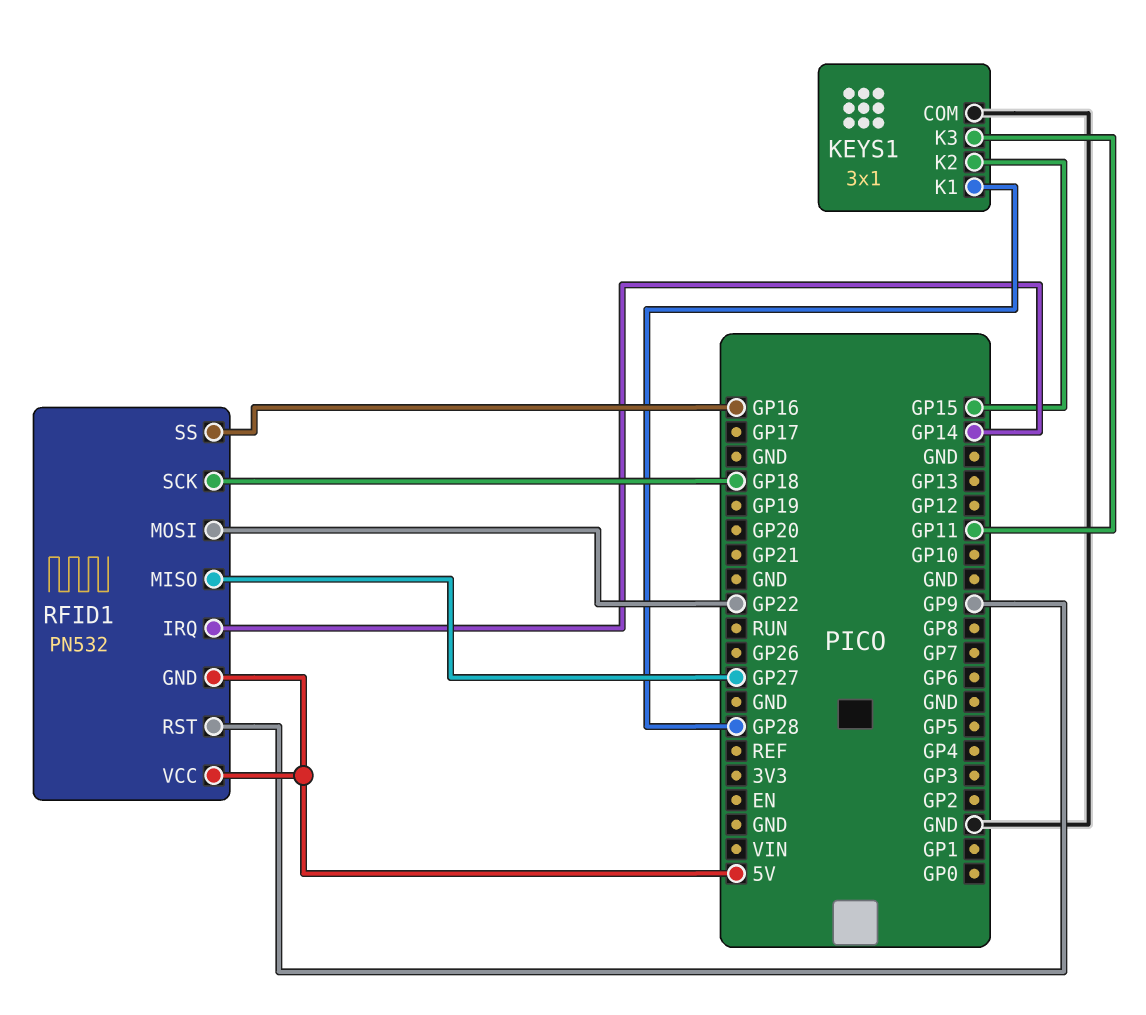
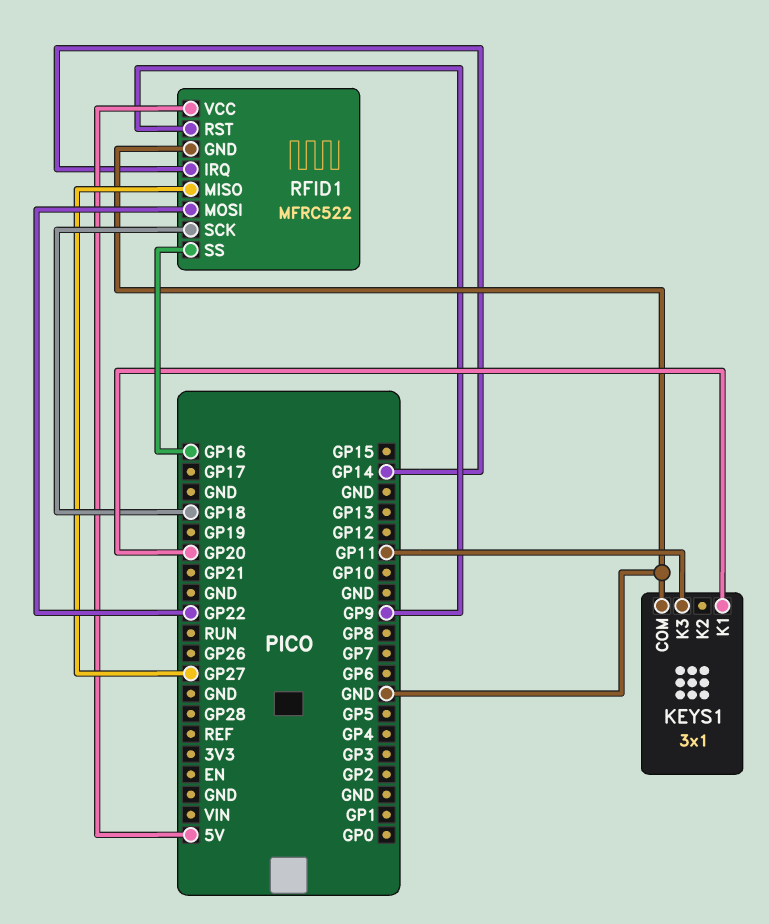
KEYS1 pin K1: GP28 -> GP20
KEYS1 pin K2: GP15 -> none
RFID1: PN532 -> MFRC522
RFID1 pin GND: 5V -> GND

